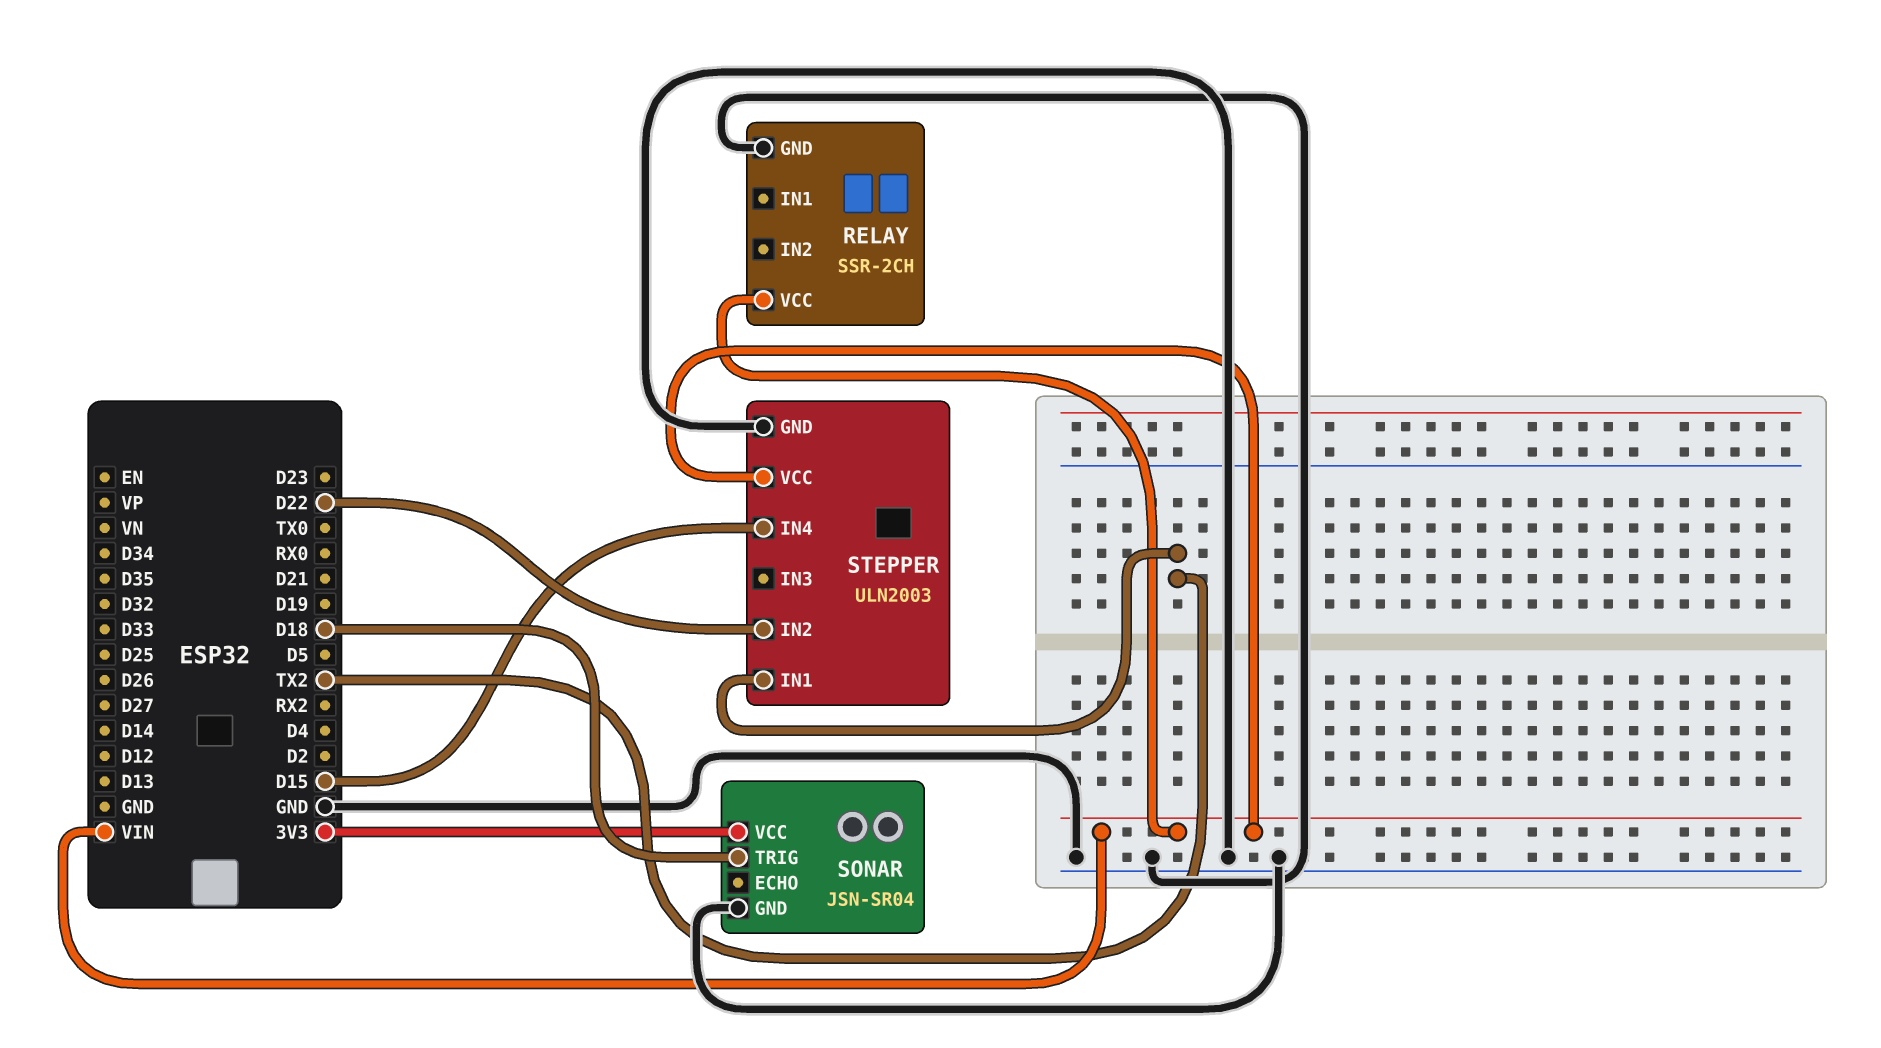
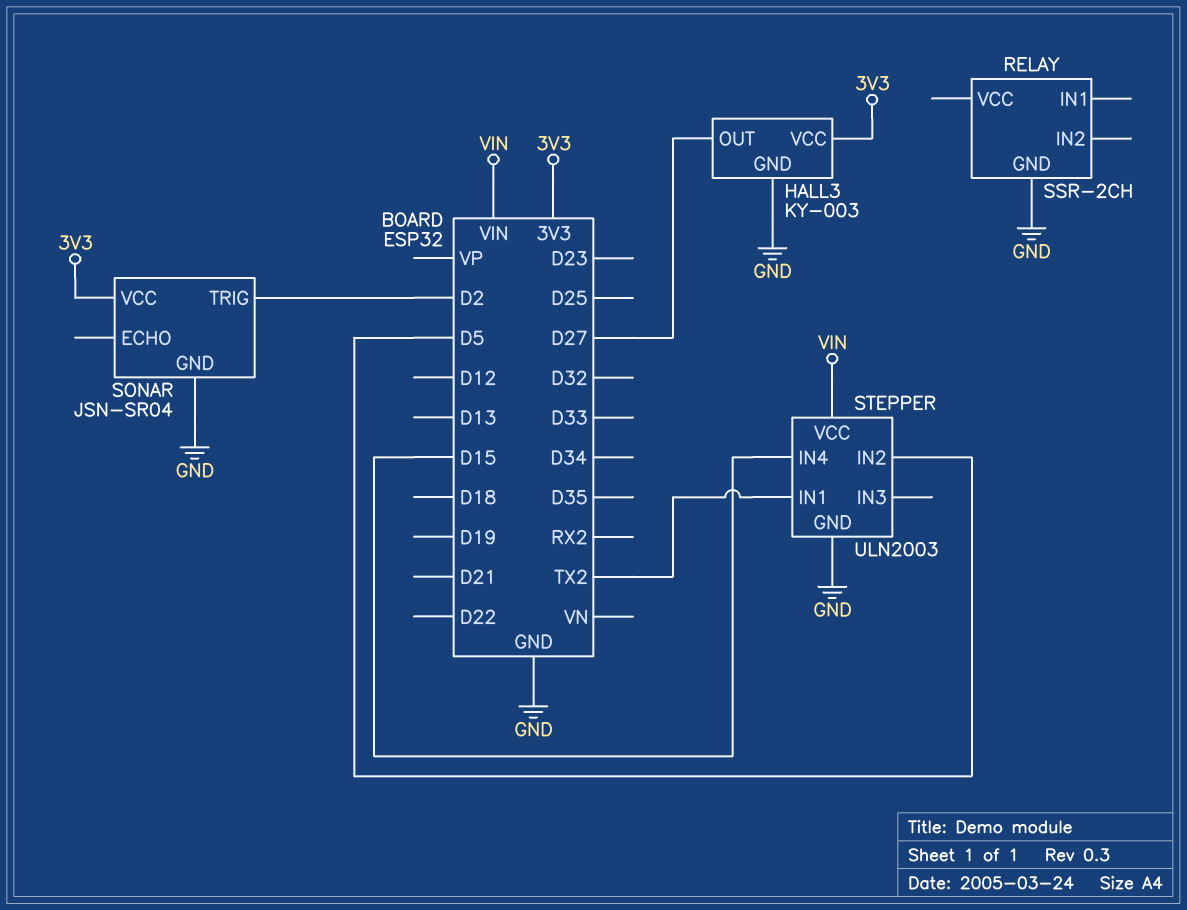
HALL3: none -> KY-003
HALL3 pin GND: none -> GND
HALL3 pin OUT: none -> D27
HALL3 pin VCC: none -> 3V3
RELAY pin VCC: VIN -> none
SONAR pin TRIG: D18 -> D2
STEPPER pin IN2: D22 -> D5

